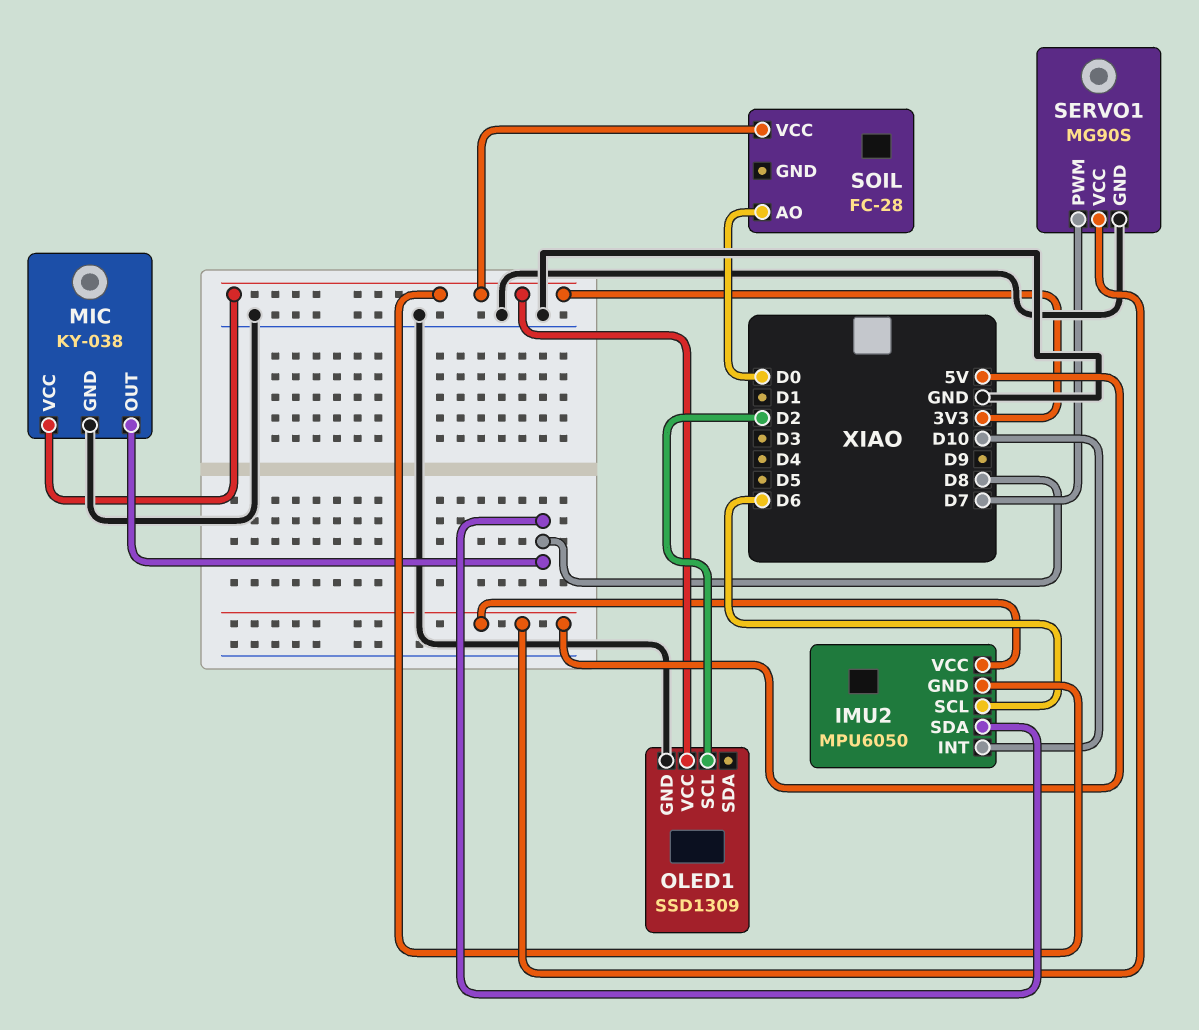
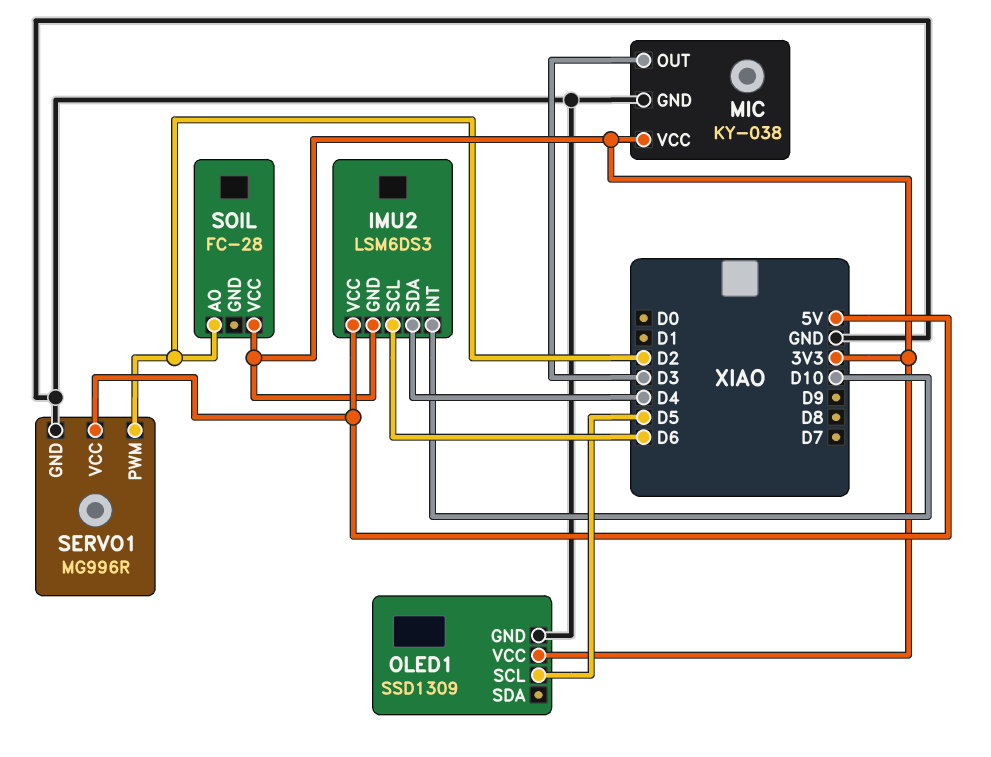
IMU2: MPU6050 -> LSM6DS3
IMU2 pin SDA: D8 -> D4
MIC pin OUT: D8 -> D3
OLED1 pin SCL: D2 -> D5
SERVO1: MG90S -> MG996R
SERVO1 pin PWM: D7 -> D2
SOIL pin AO: D0 -> D2

